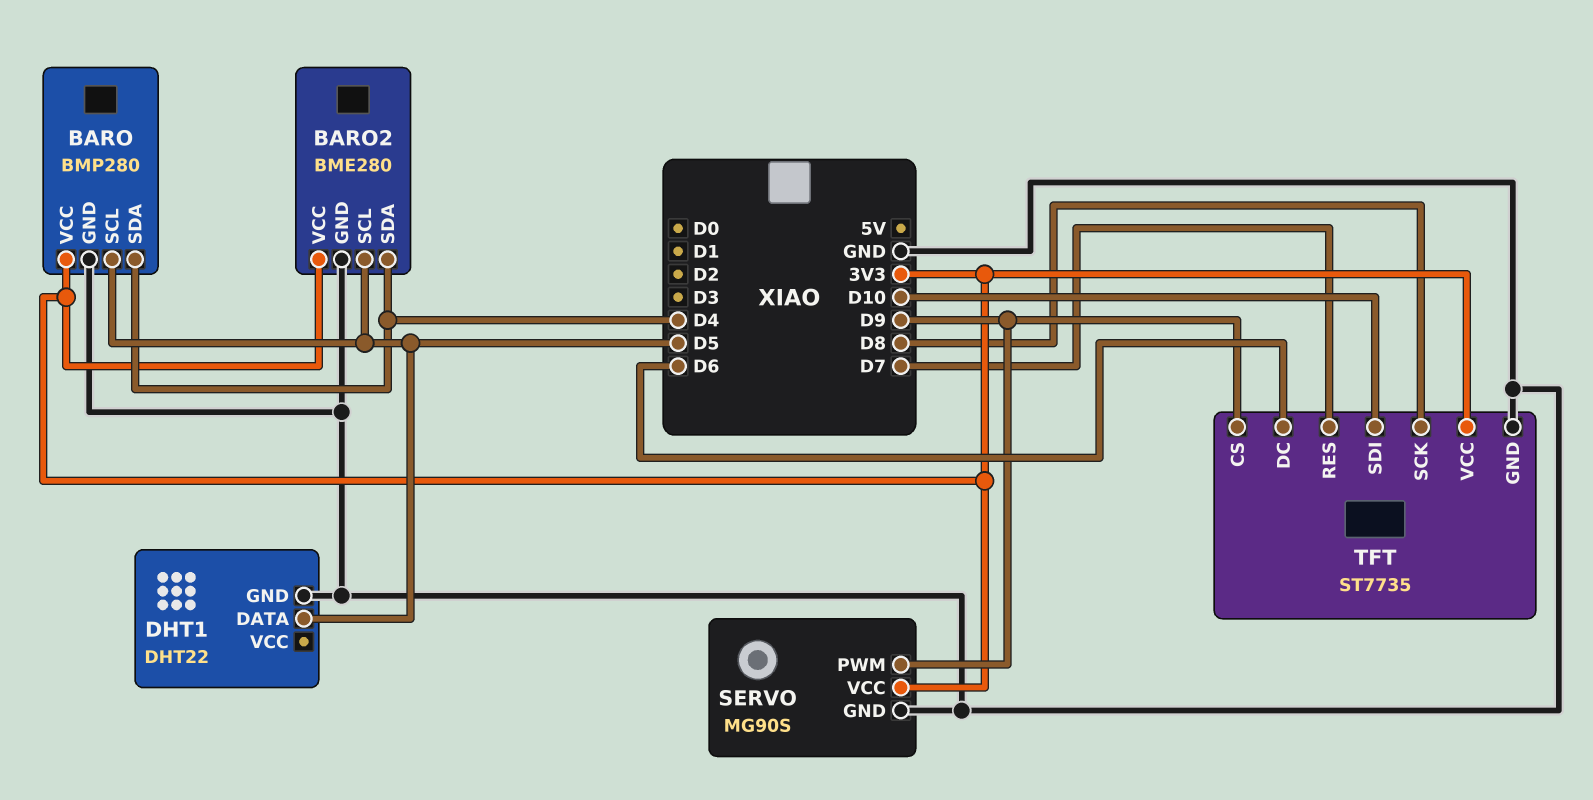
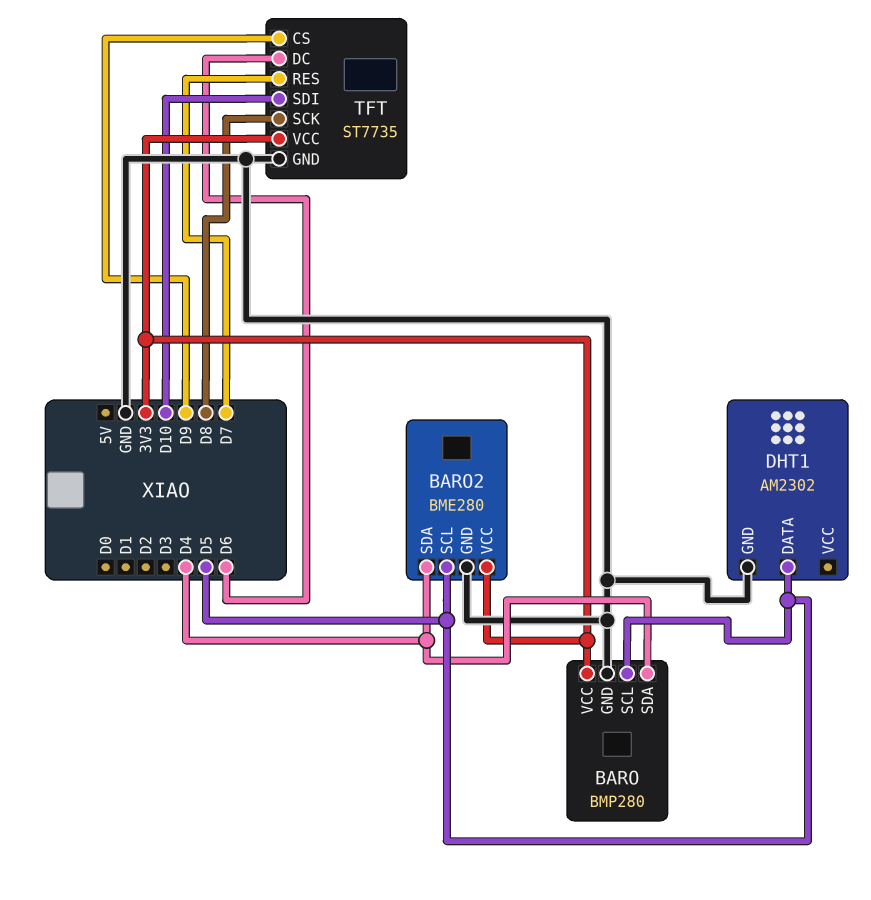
DHT1: DHT22 -> AM2302
SERVO: MG90S -> none
SERVO pin GND: GND -> none
SERVO pin PWM: D9 -> none
SERVO pin VCC: 3V3 -> none

